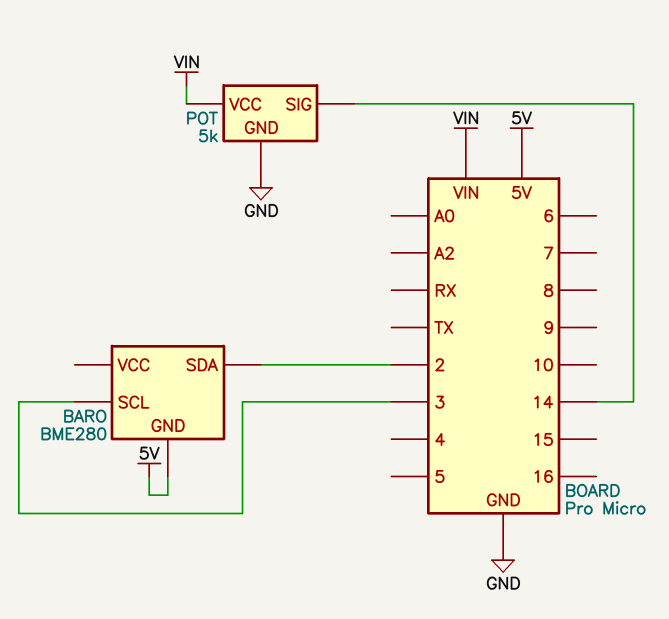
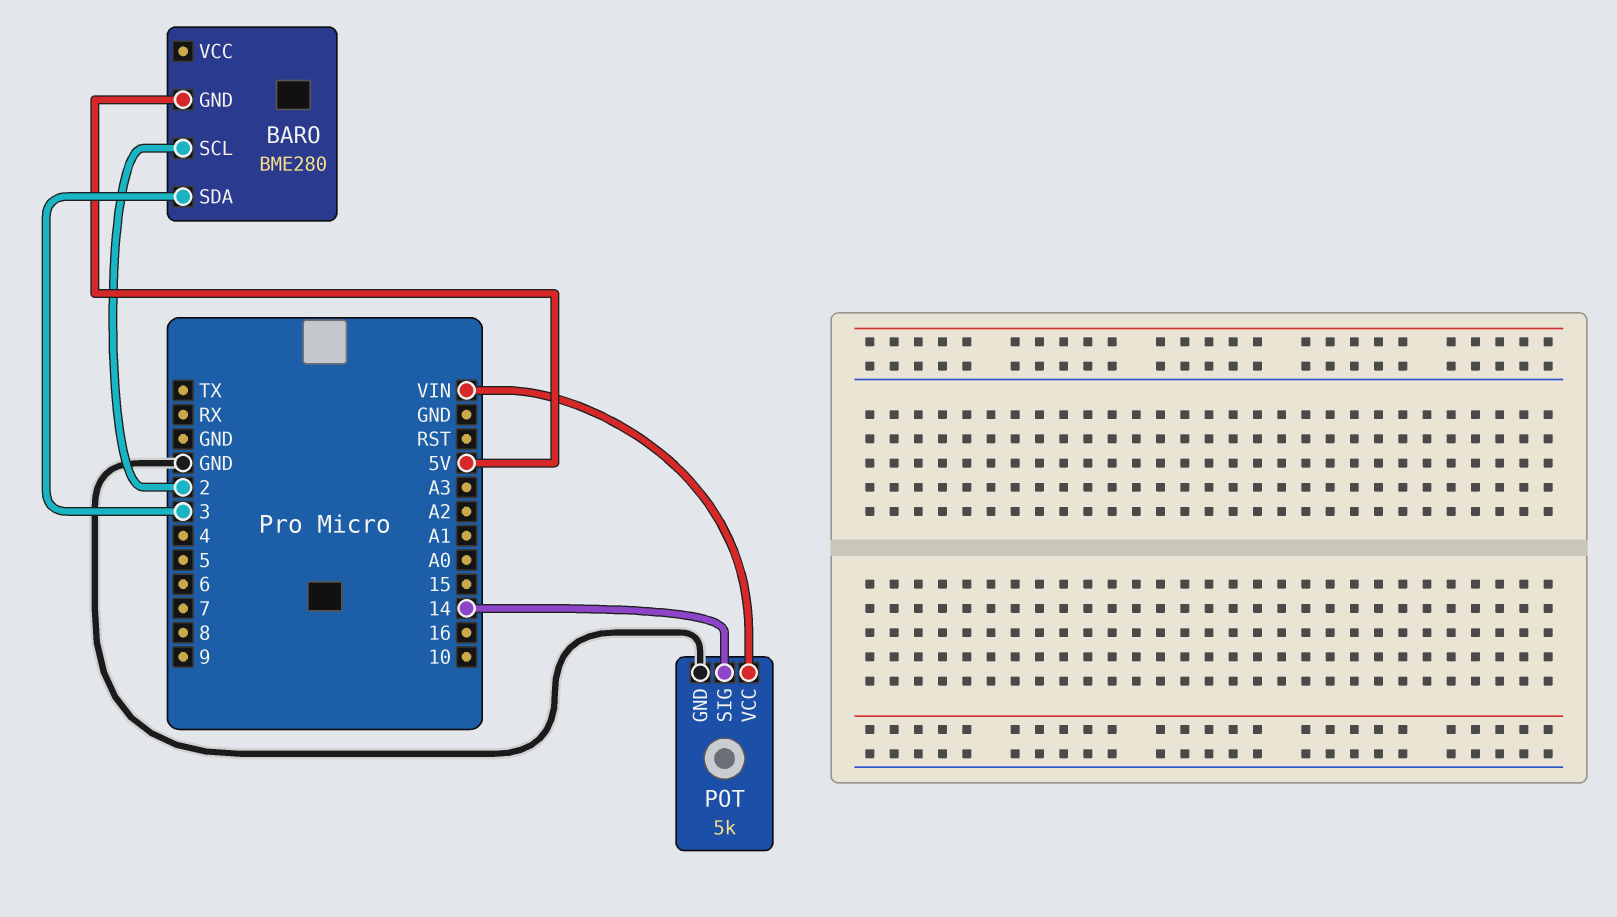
BARO pin SCL: 3 -> 2
BARO pin SDA: 2 -> 3

